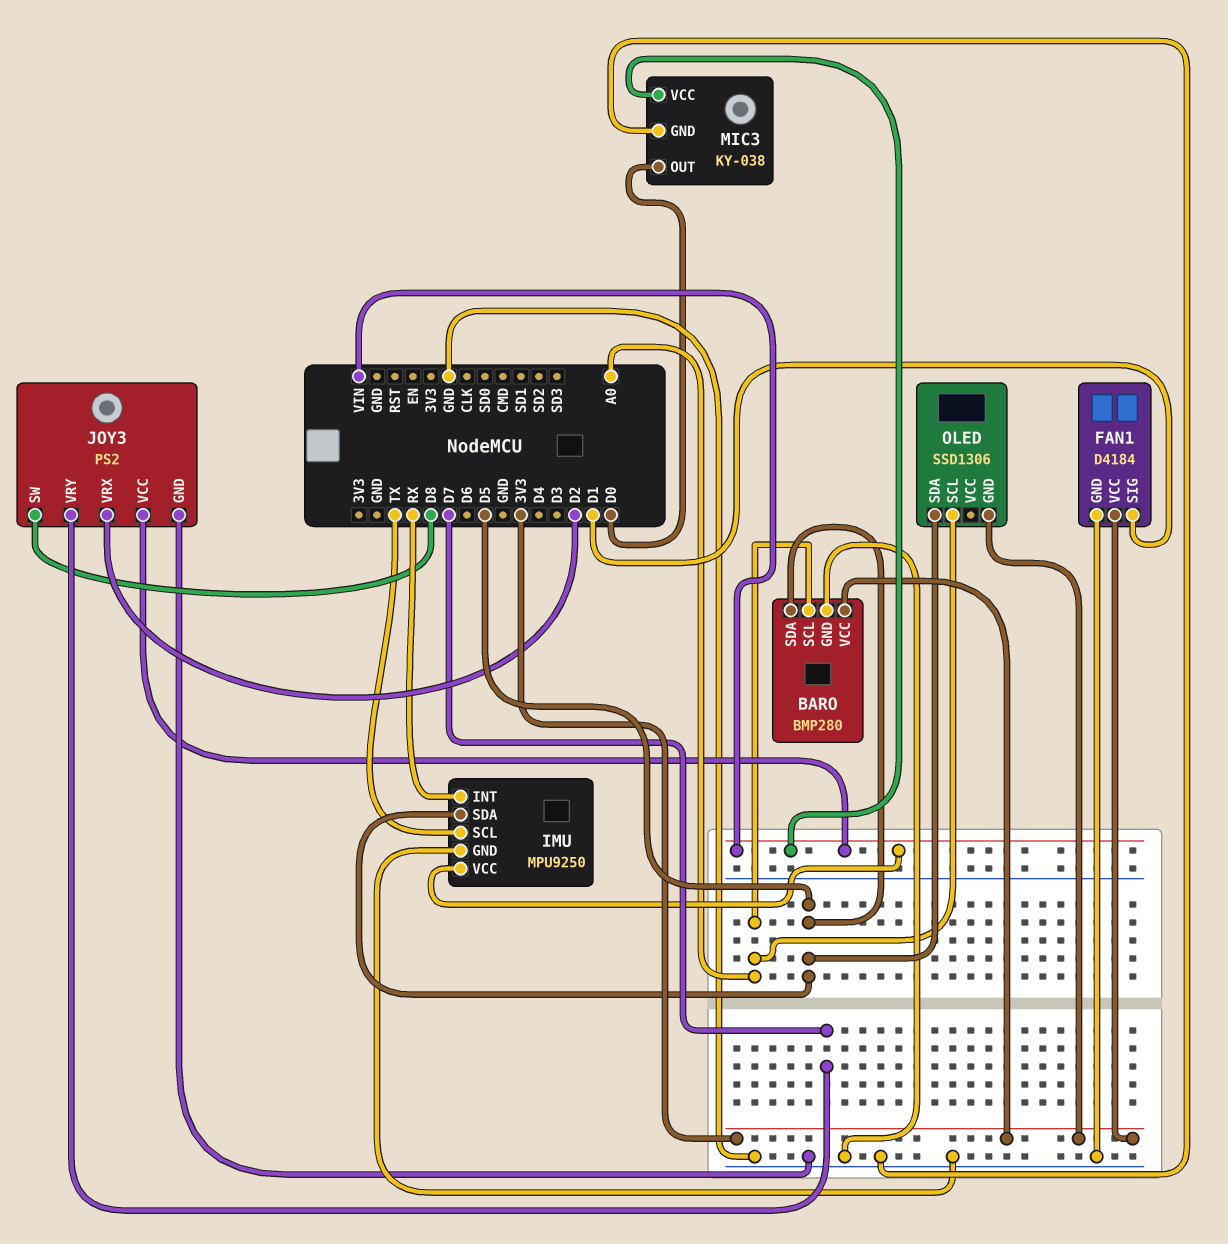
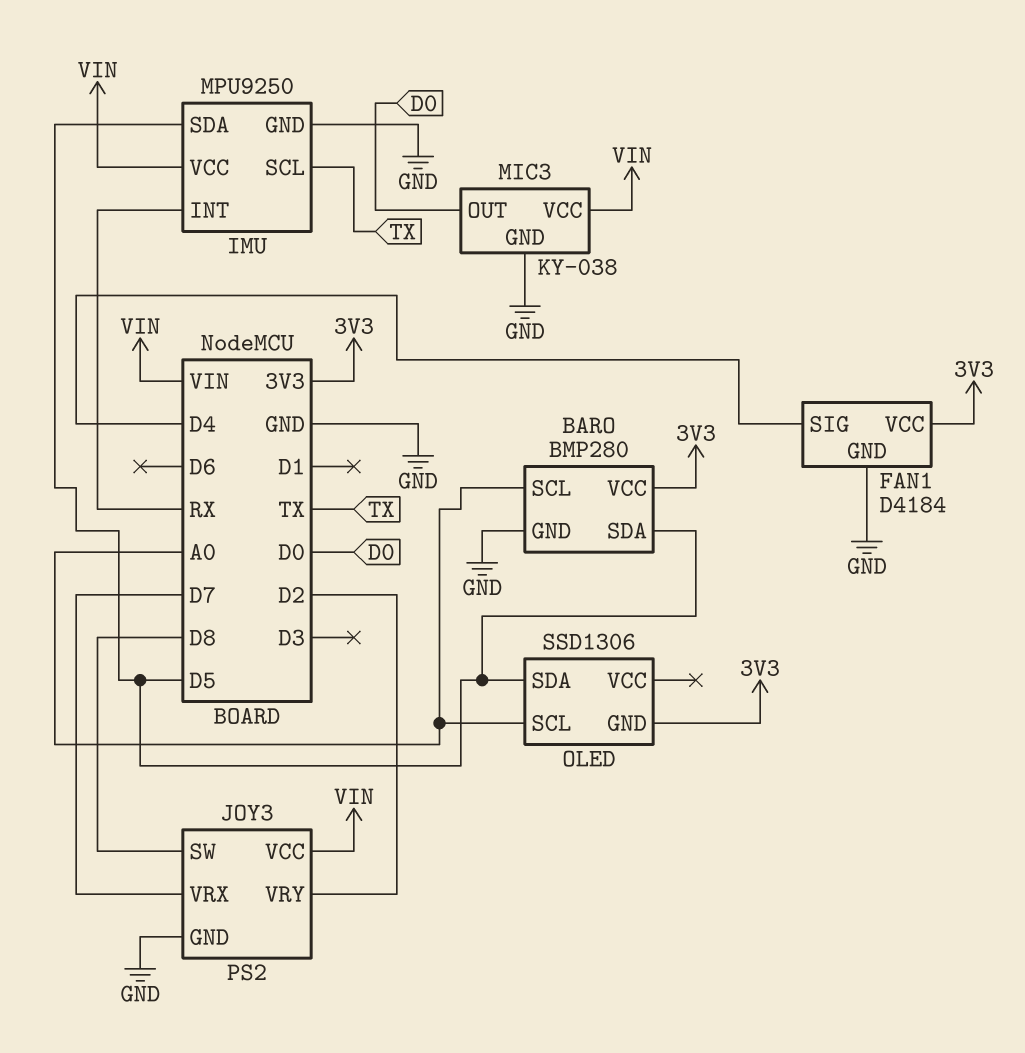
FAN1 pin SIG: D1 -> D4
JOY3 pin VRX: D2 -> D7
JOY3 pin VRY: D7 -> D2

